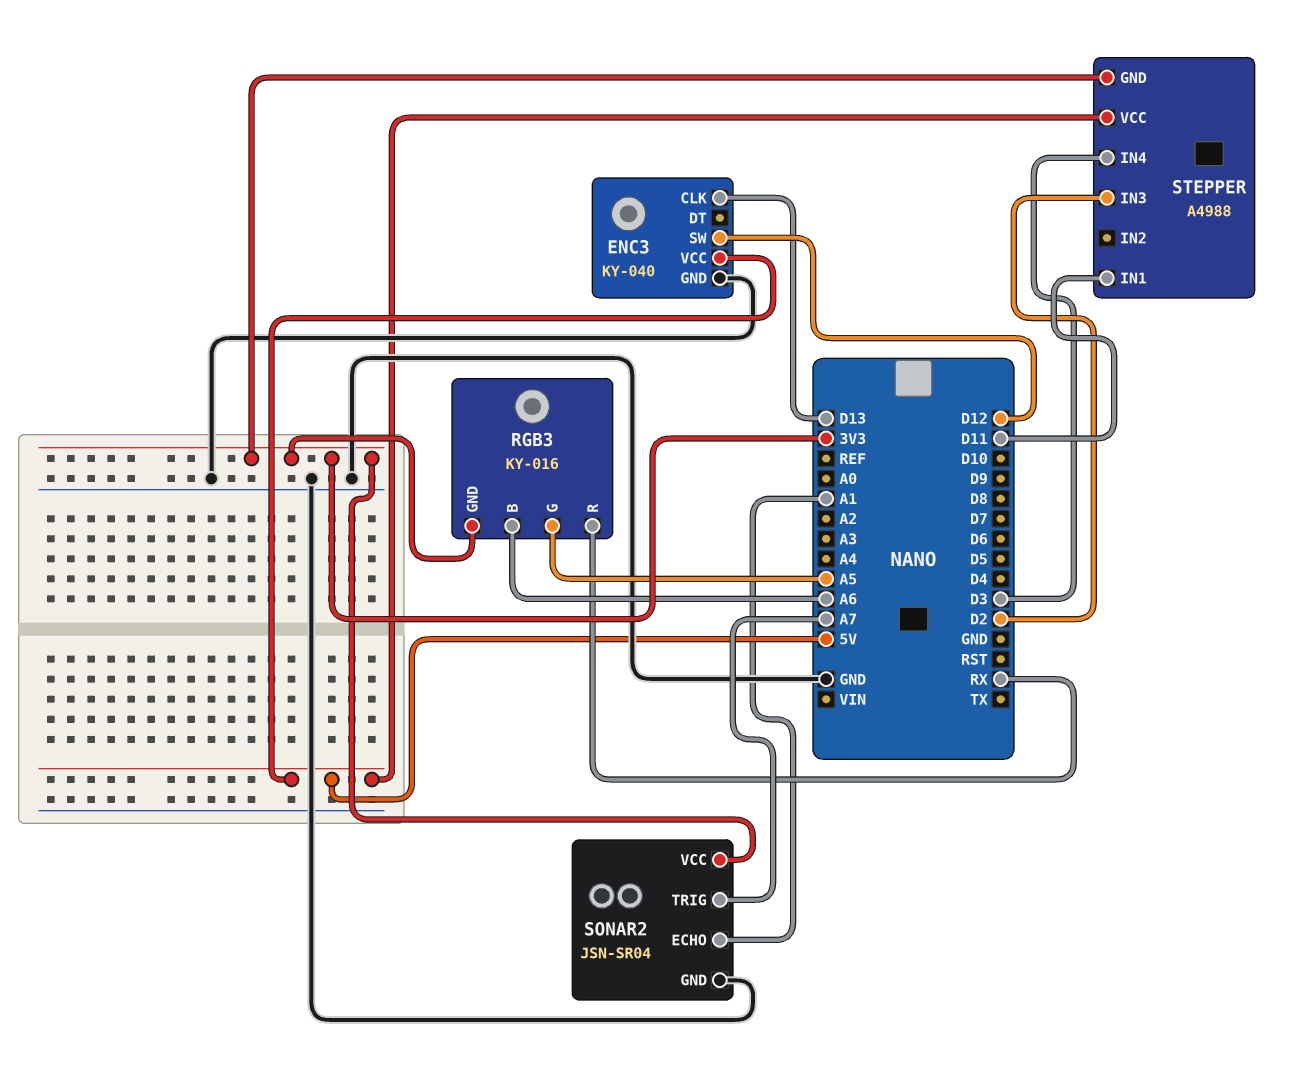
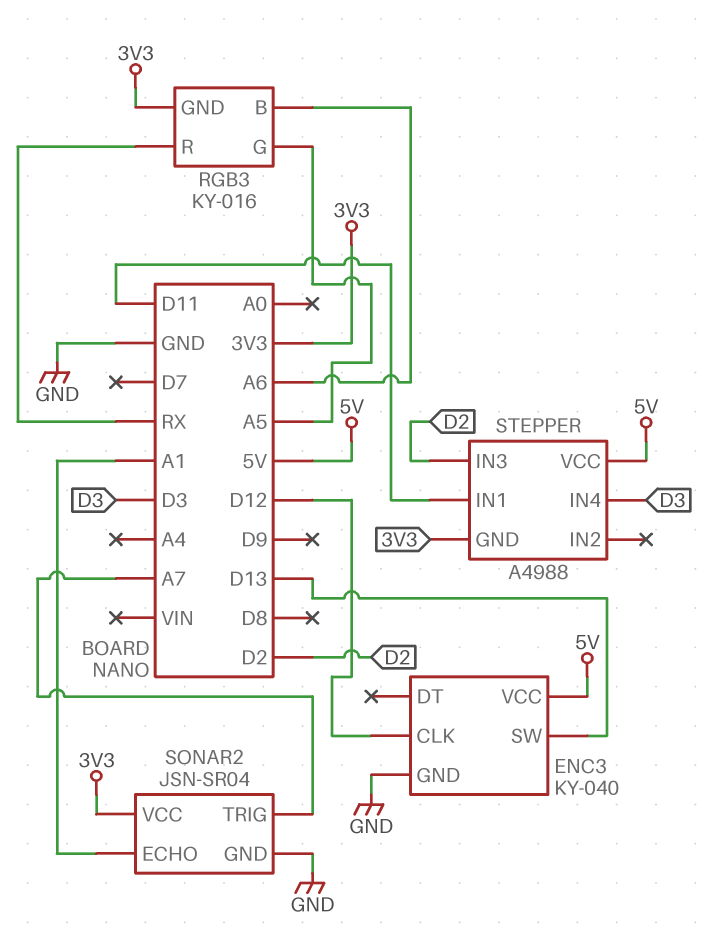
ENC3 pin CLK: D13 -> D12
ENC3 pin SW: D12 -> D13

